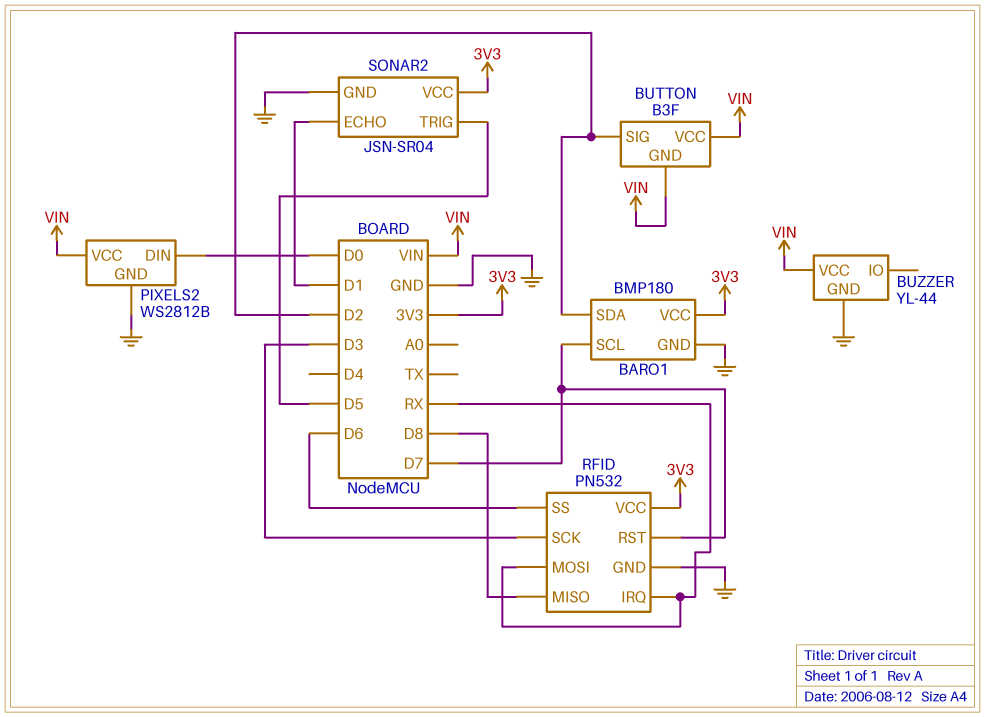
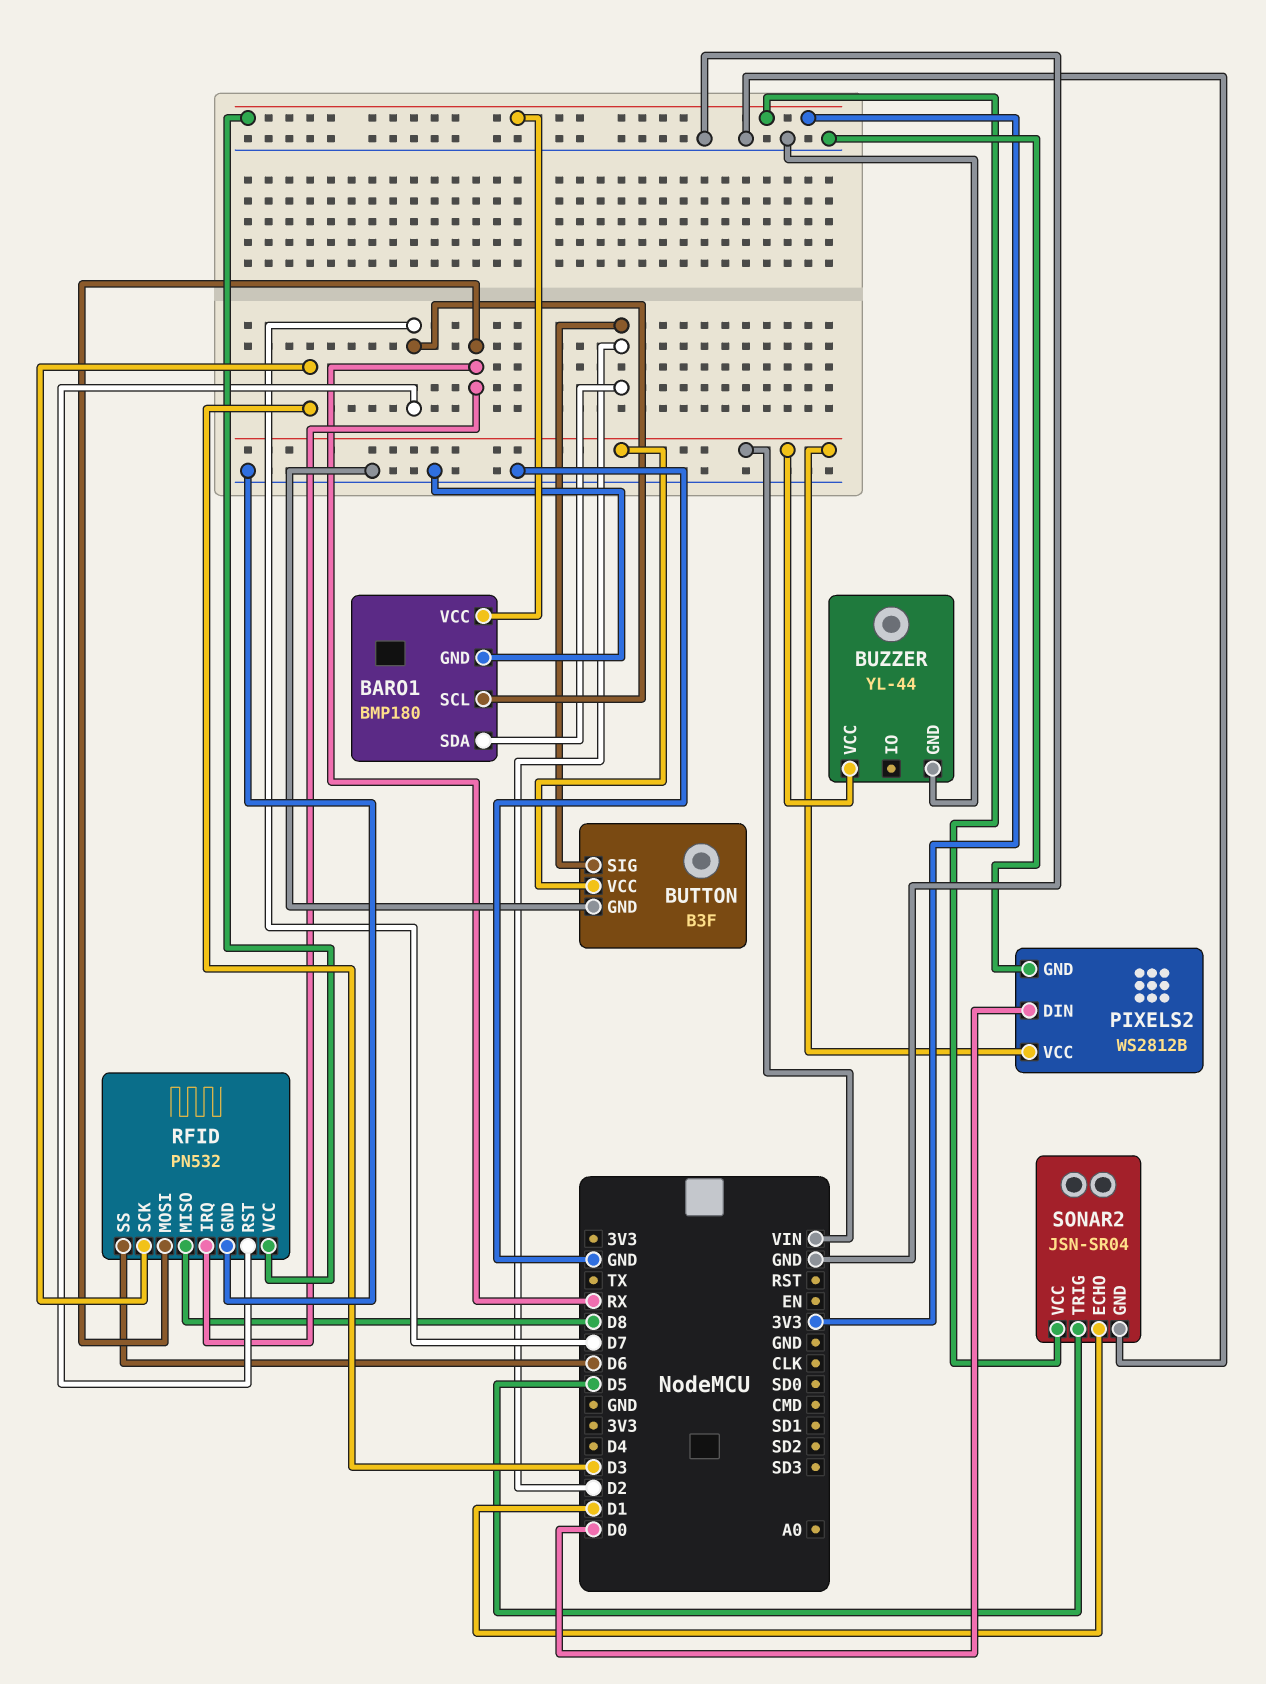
BUTTON pin GND: VIN -> GND

